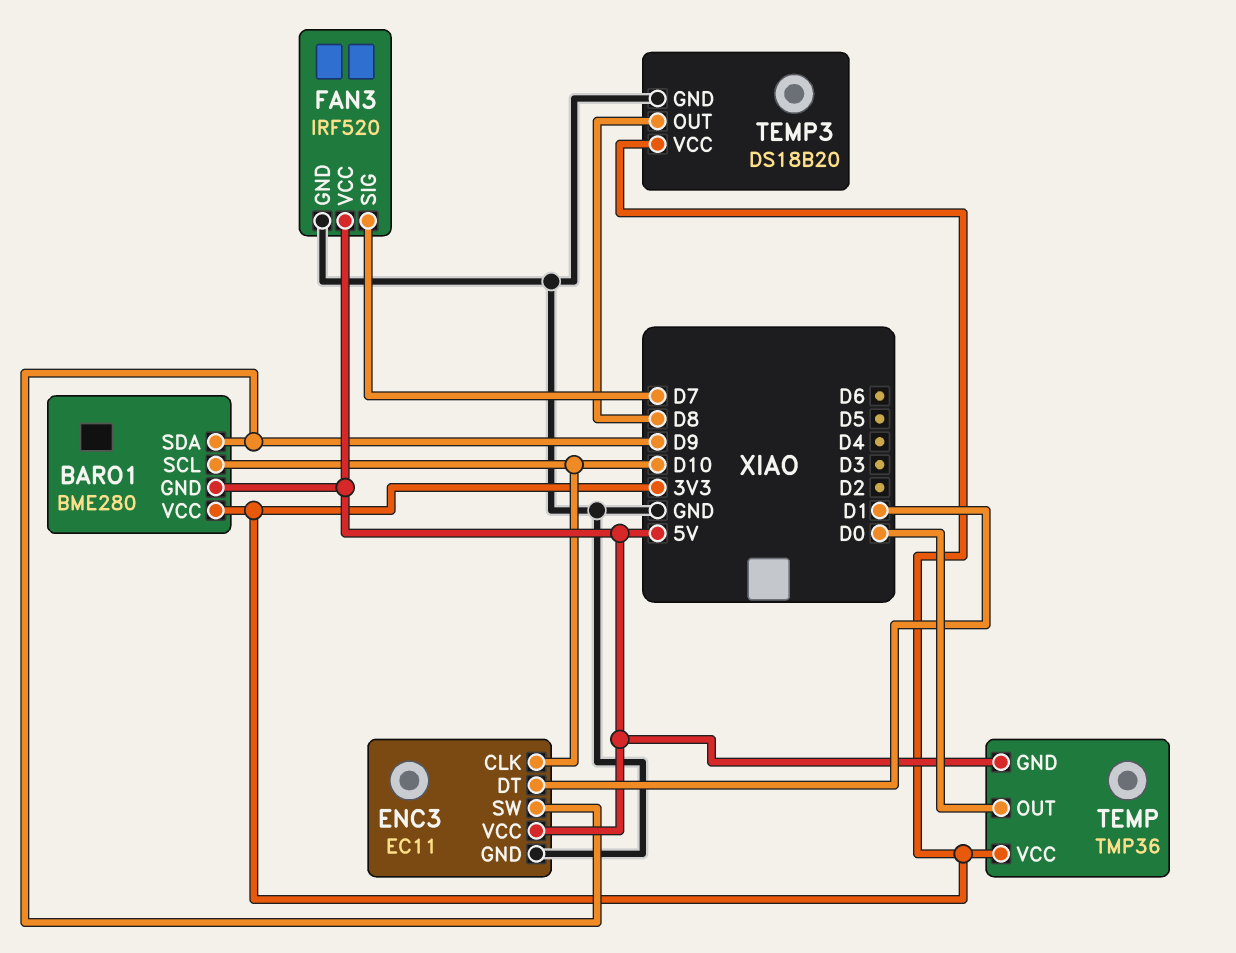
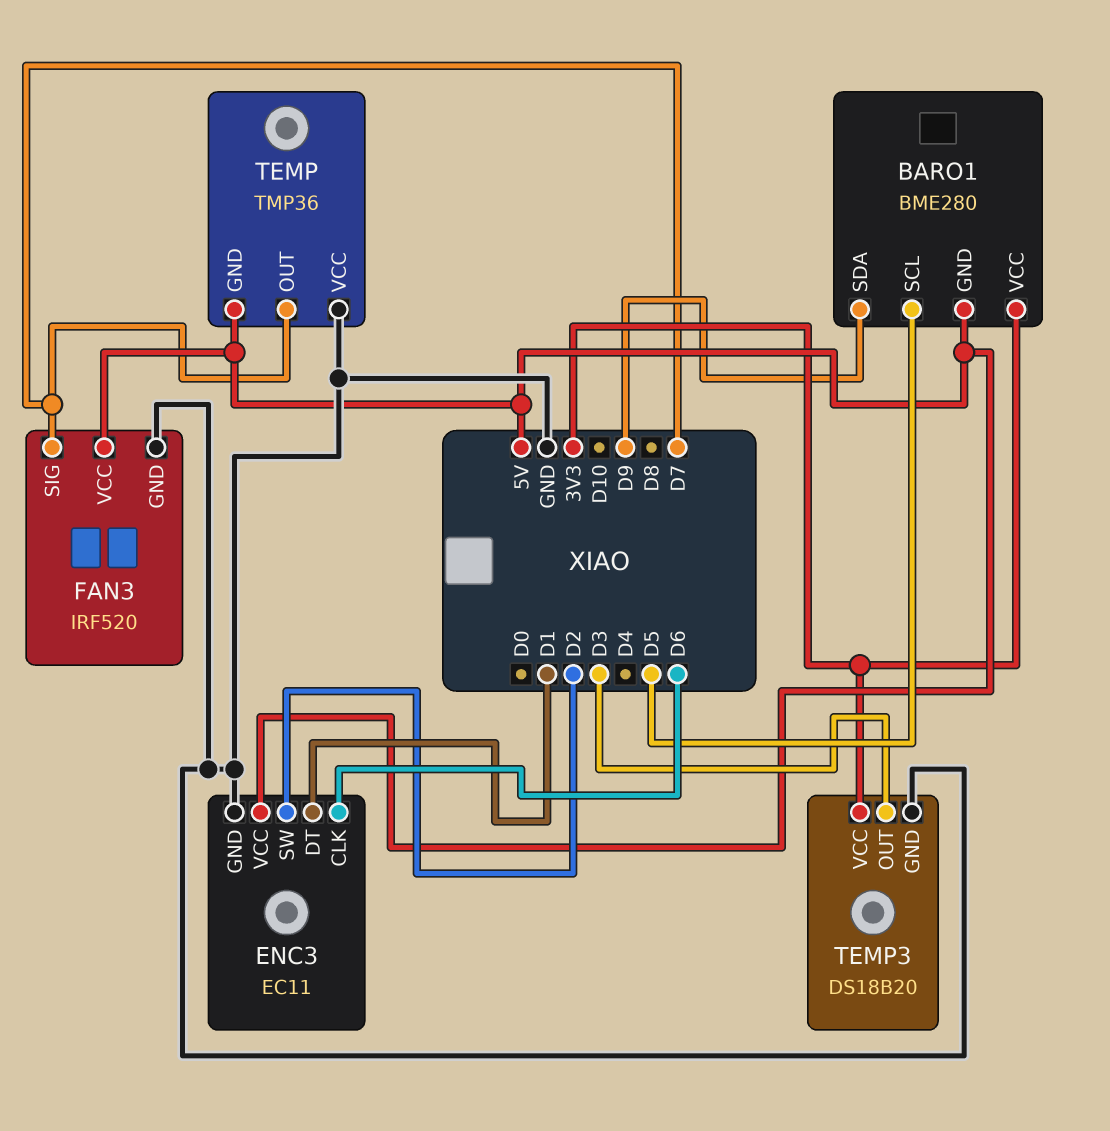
BARO1 pin SCL: D10 -> D5
ENC3 pin CLK: D10 -> D6
ENC3 pin SW: D9 -> D2
TEMP pin OUT: D0 -> D7
TEMP pin VCC: 3V3 -> GND
TEMP3 pin OUT: D8 -> D3

